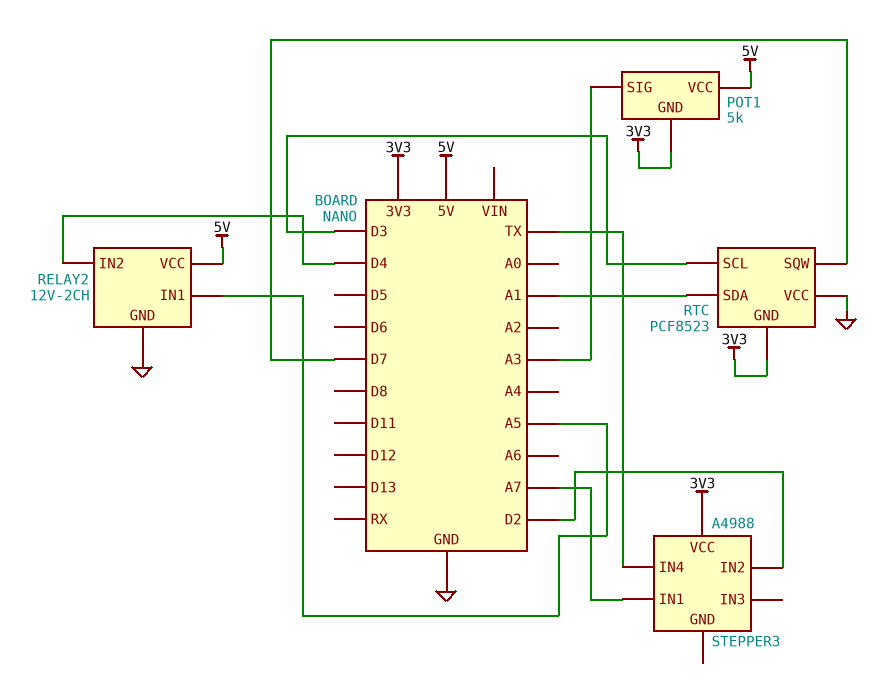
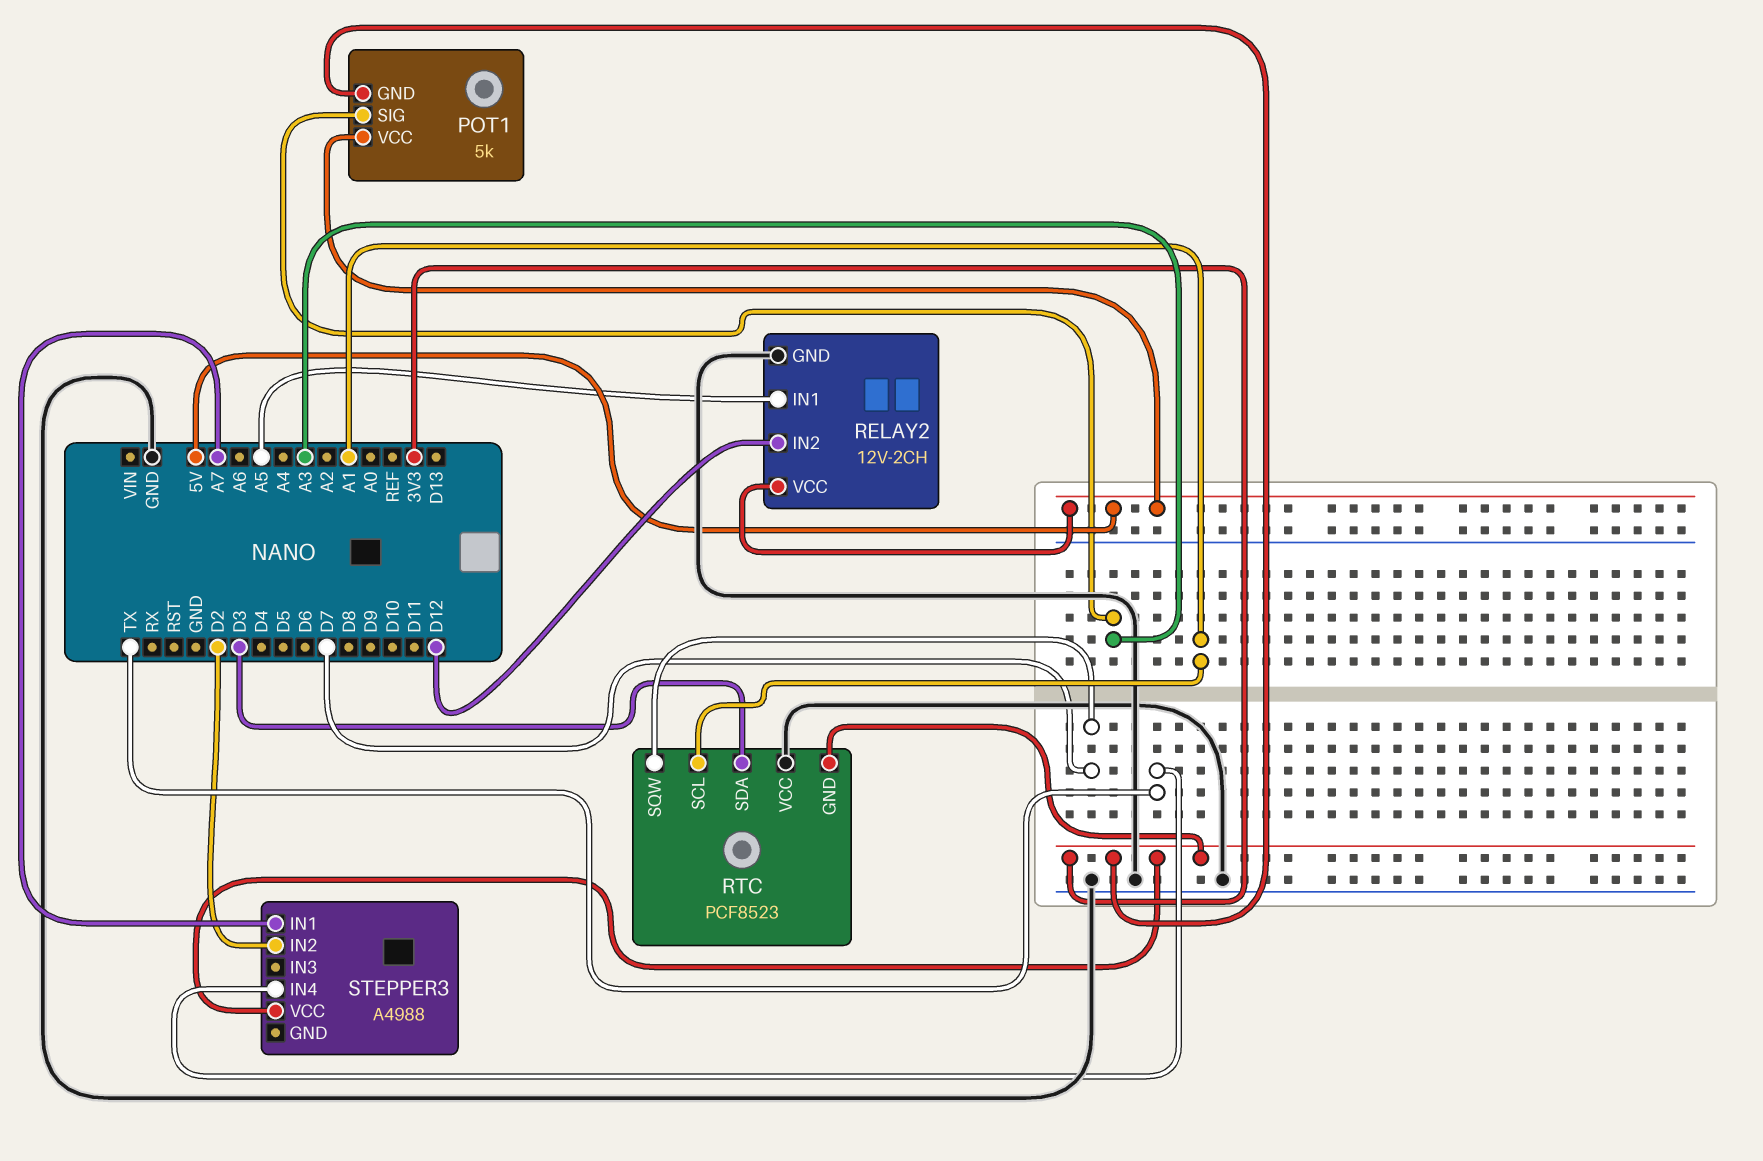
RELAY2 pin IN2: D4 -> D12
RTC pin SCL: D3 -> A1
RTC pin SDA: A1 -> D3

